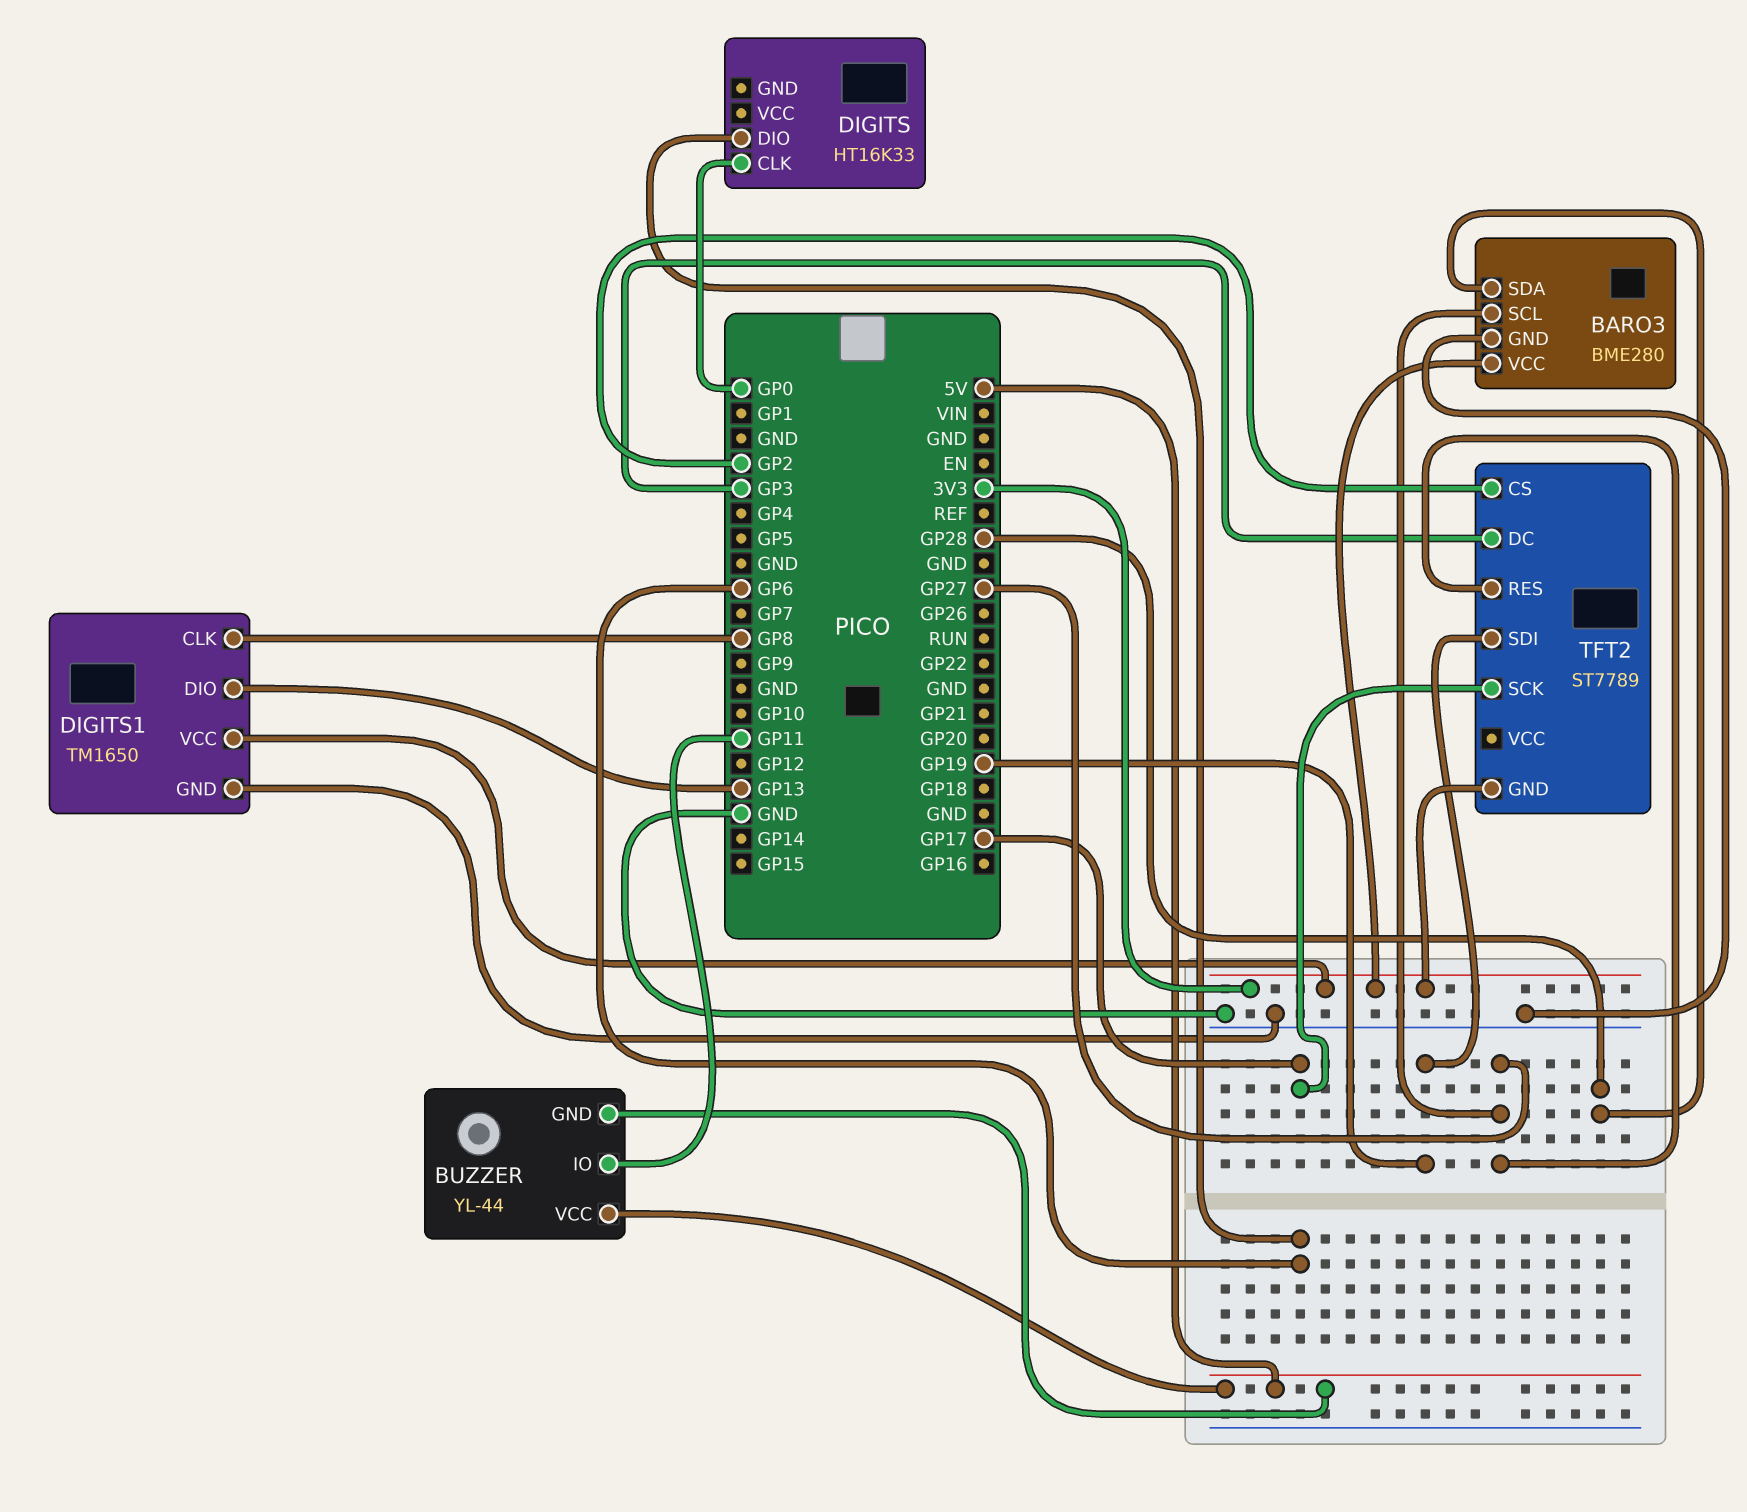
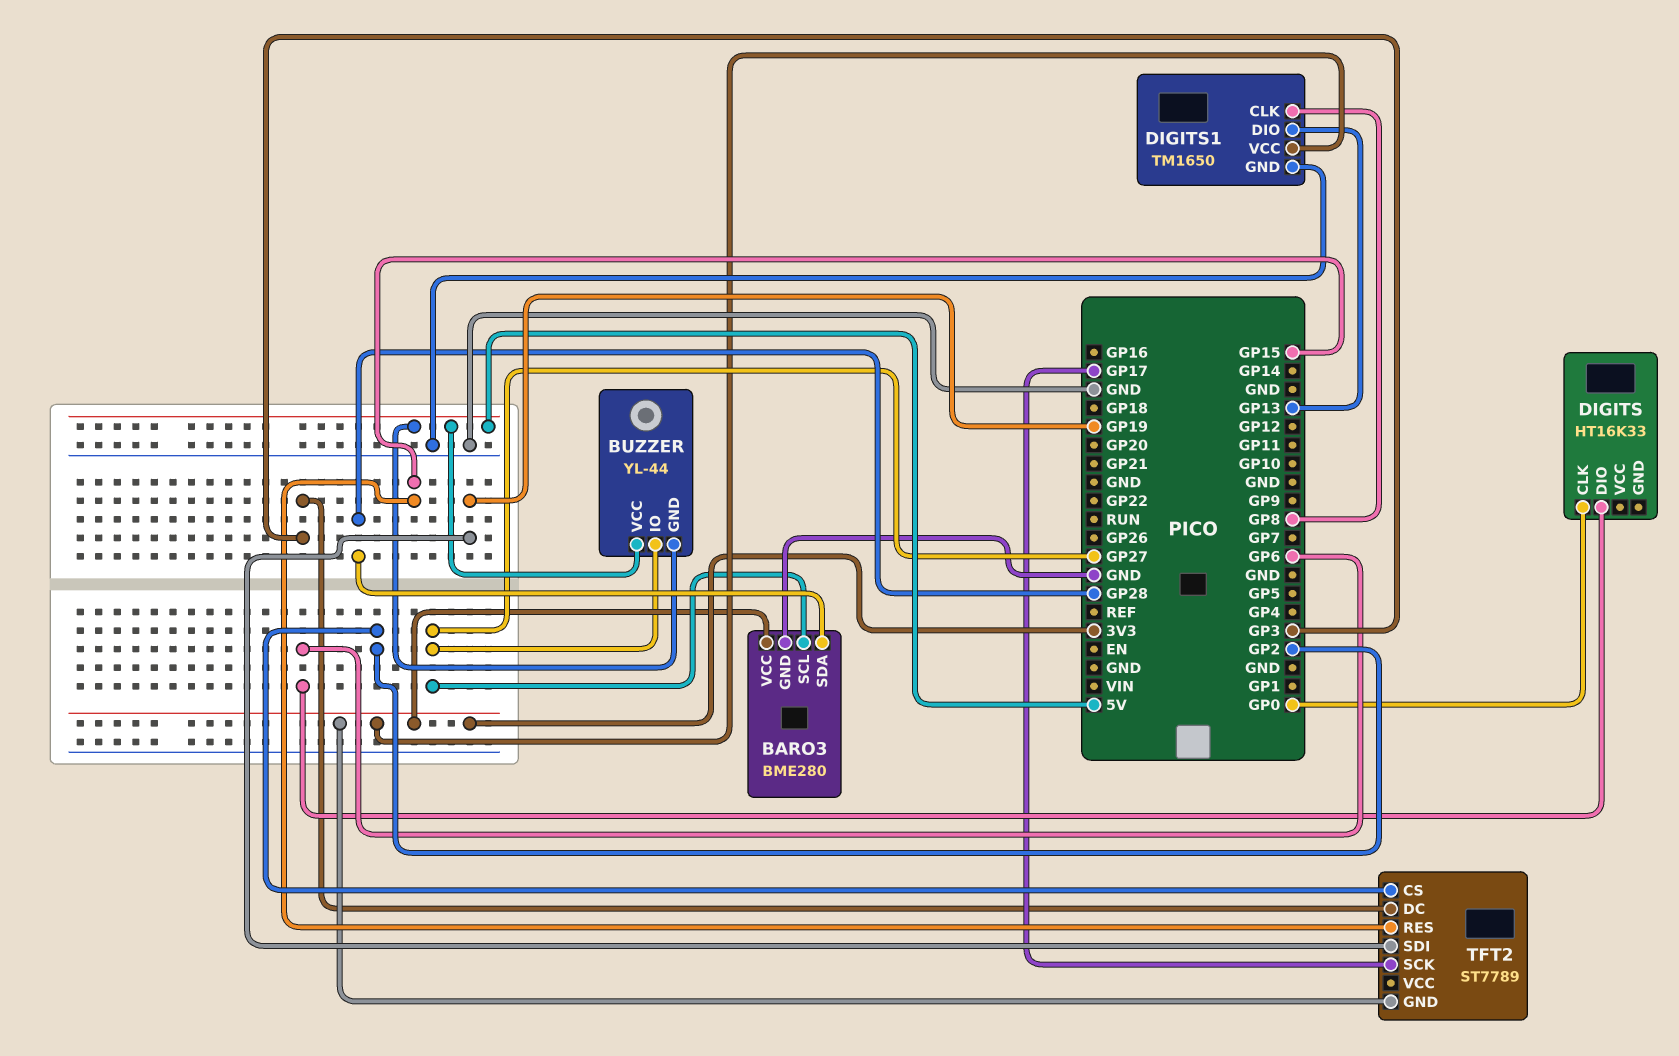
BUZZER pin IO: GP11 -> GP27
TFT2 pin RES: GP27 -> GP15

